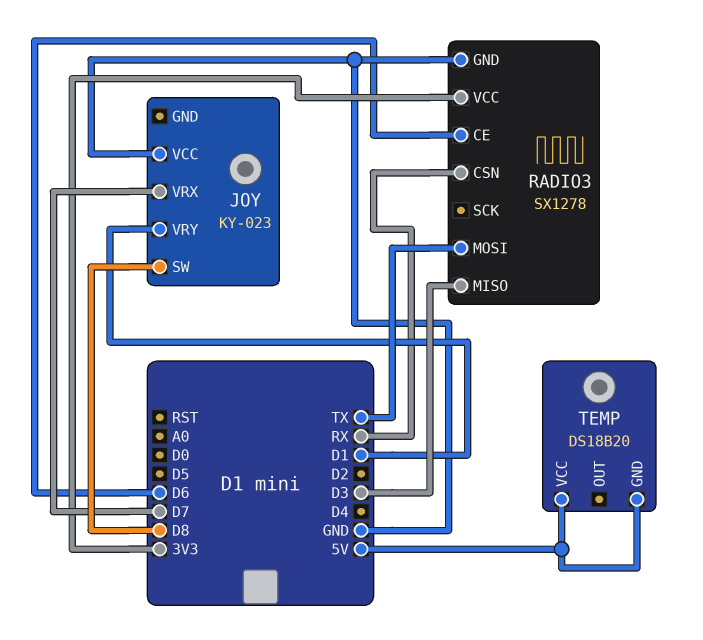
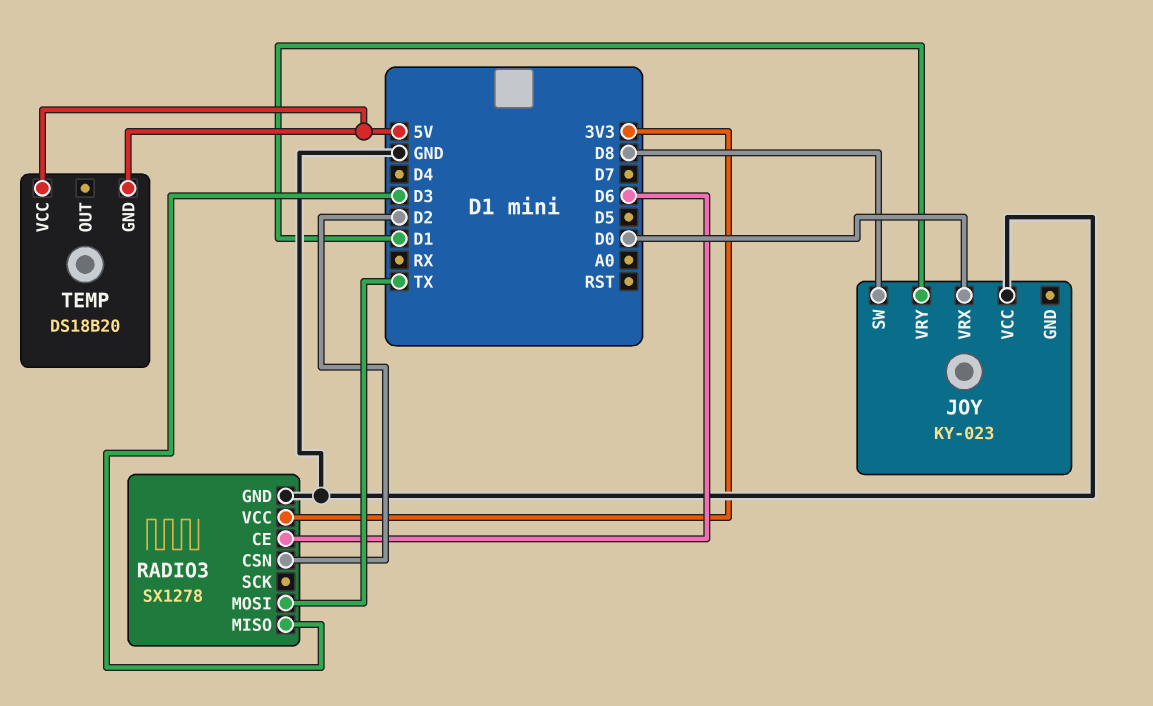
JOY pin VRX: D7 -> D0
RADIO3 pin CSN: RX -> D2

